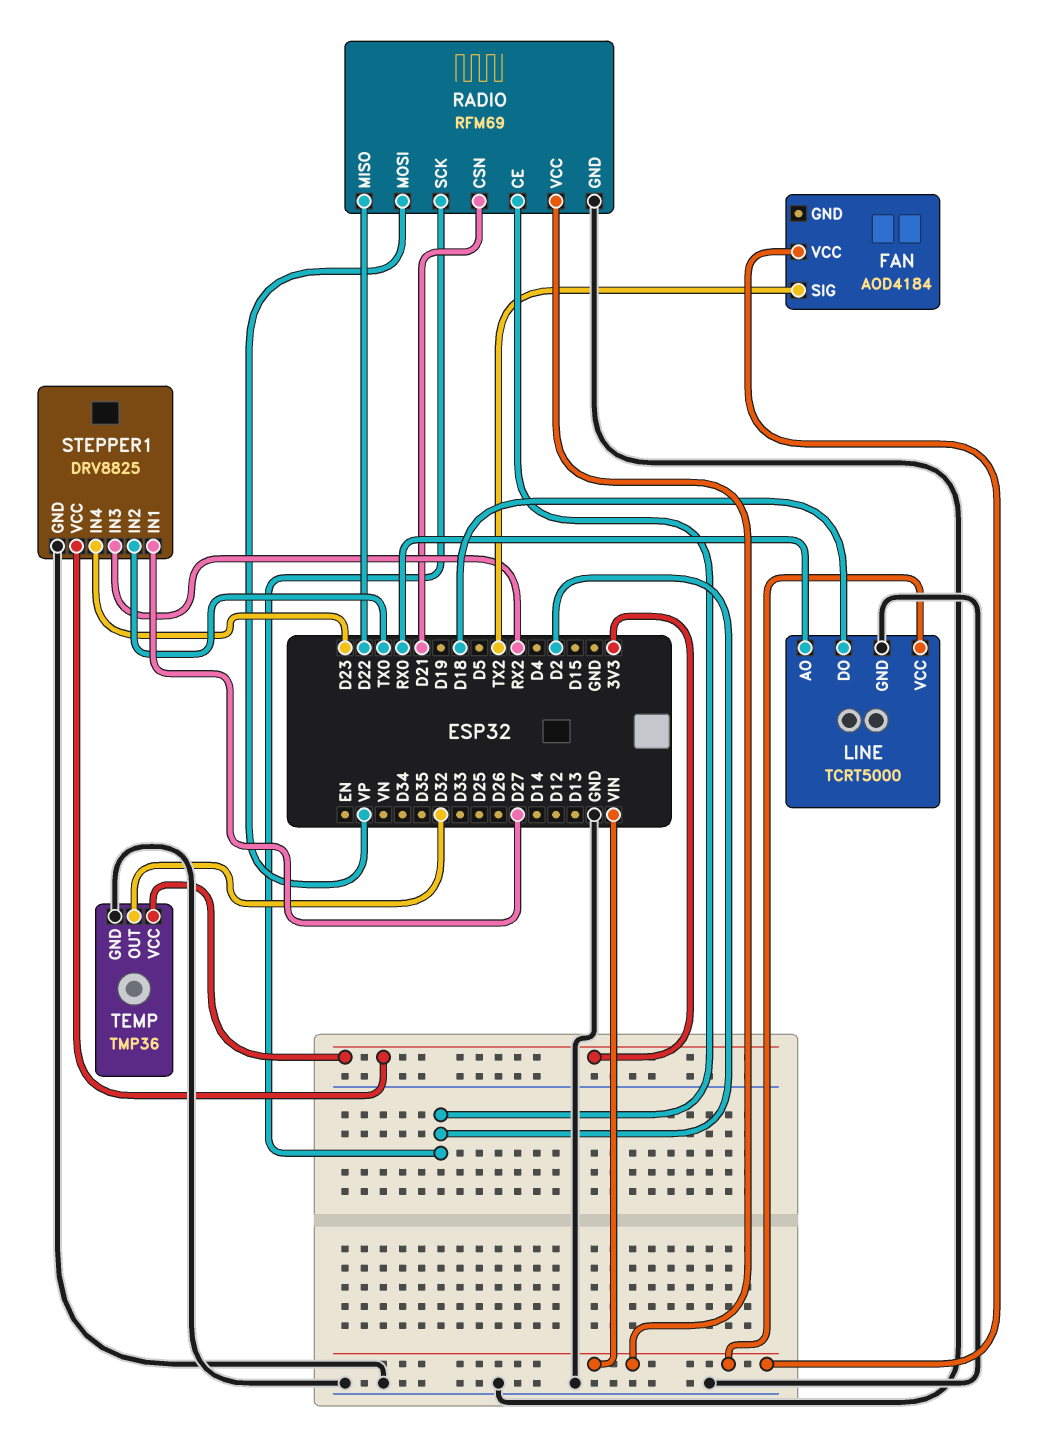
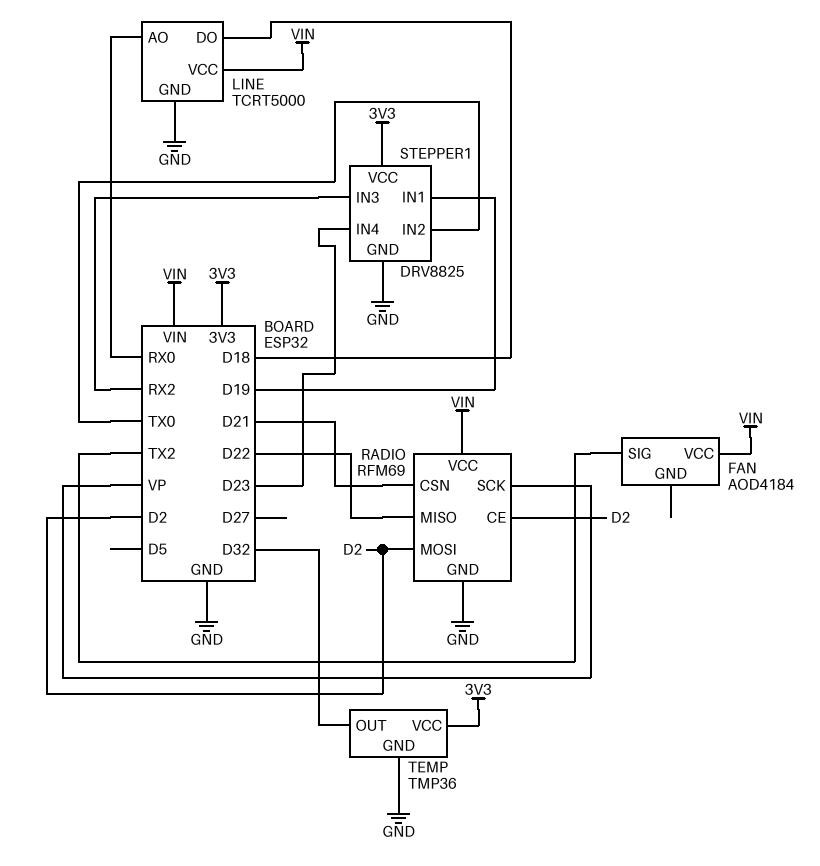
RADIO pin MOSI: VP -> D2
RADIO pin SCK: D2 -> VP
STEPPER1 pin IN1: D27 -> D19

